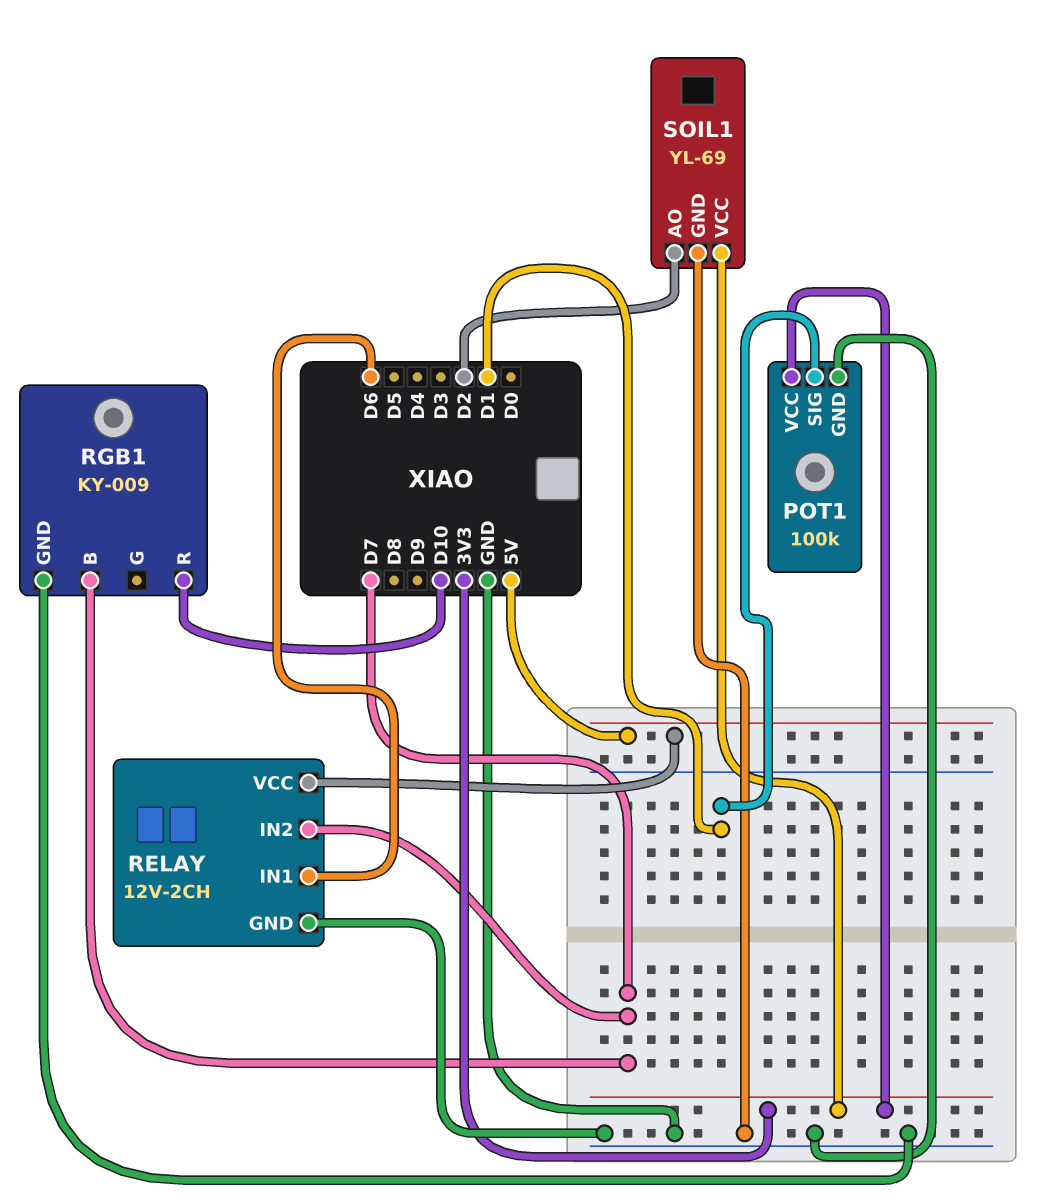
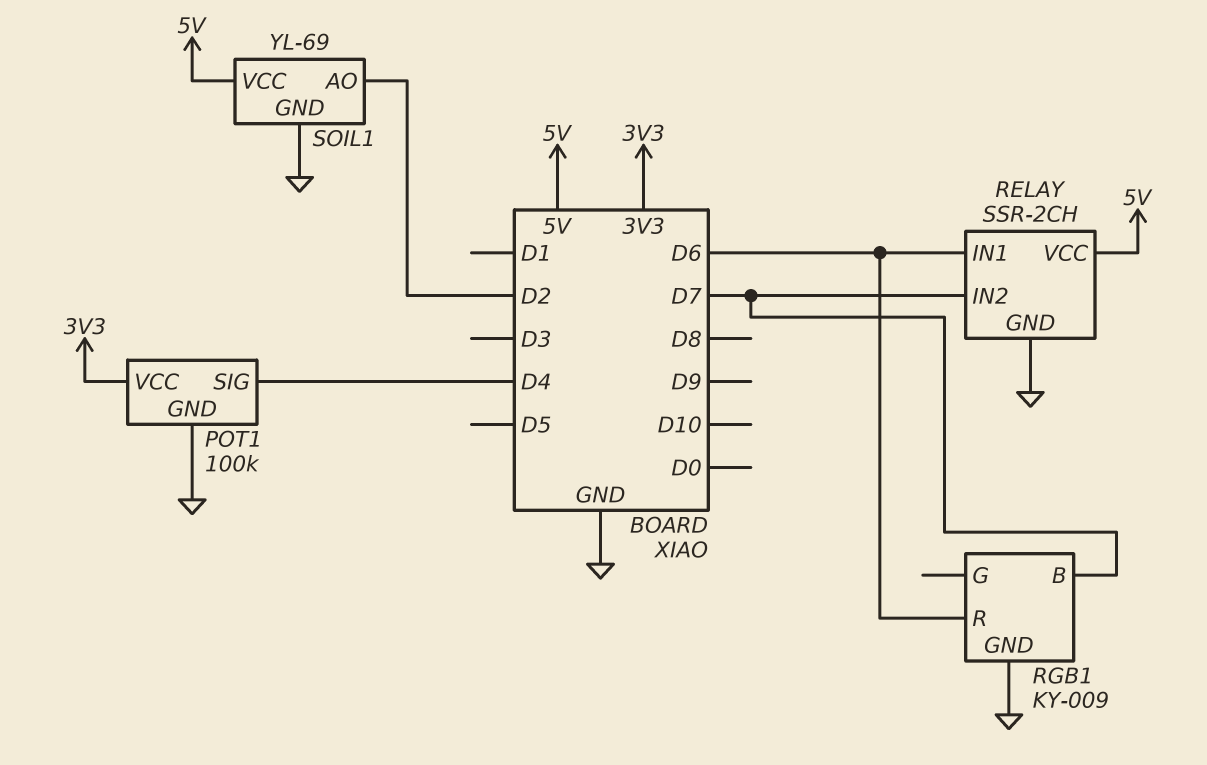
POT1 pin SIG: D1 -> D4
RELAY: 12V-2CH -> SSR-2CH
RGB1 pin R: D10 -> D6
SOIL1 pin VCC: 3V3 -> 5V

